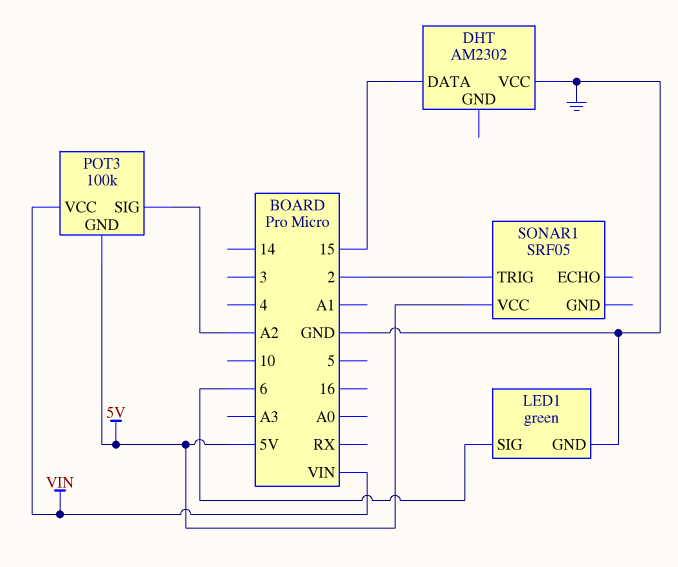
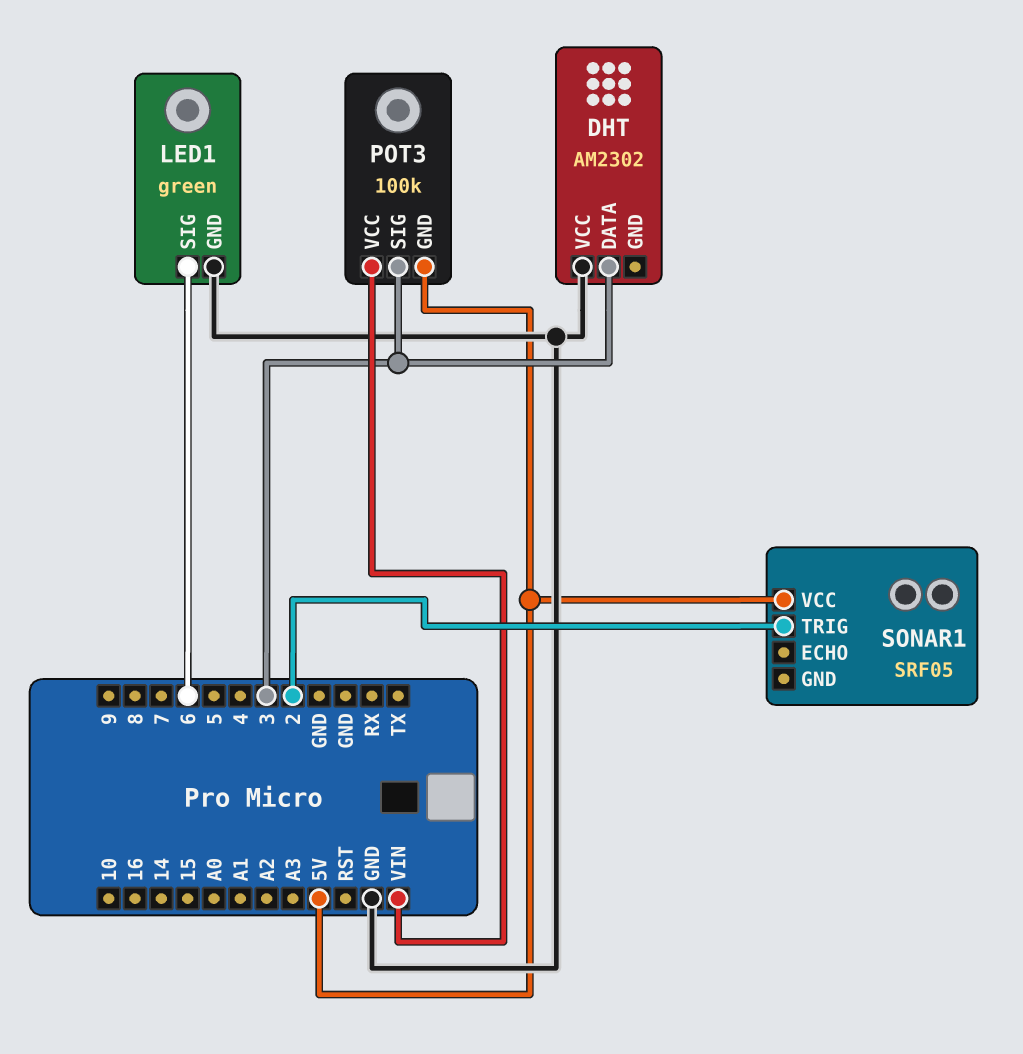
DHT pin DATA: 15 -> 3
POT3 pin SIG: A2 -> 3

